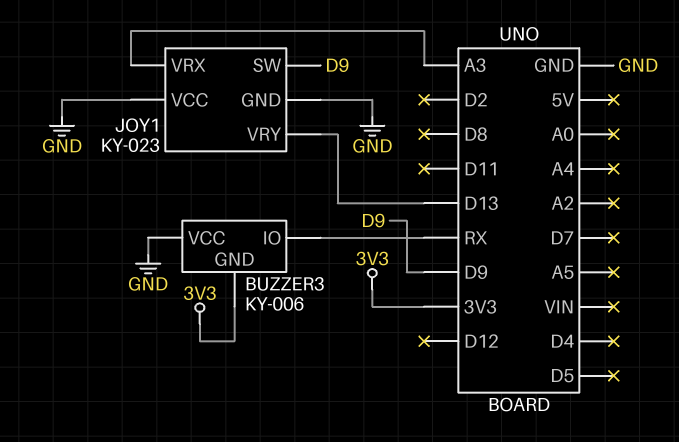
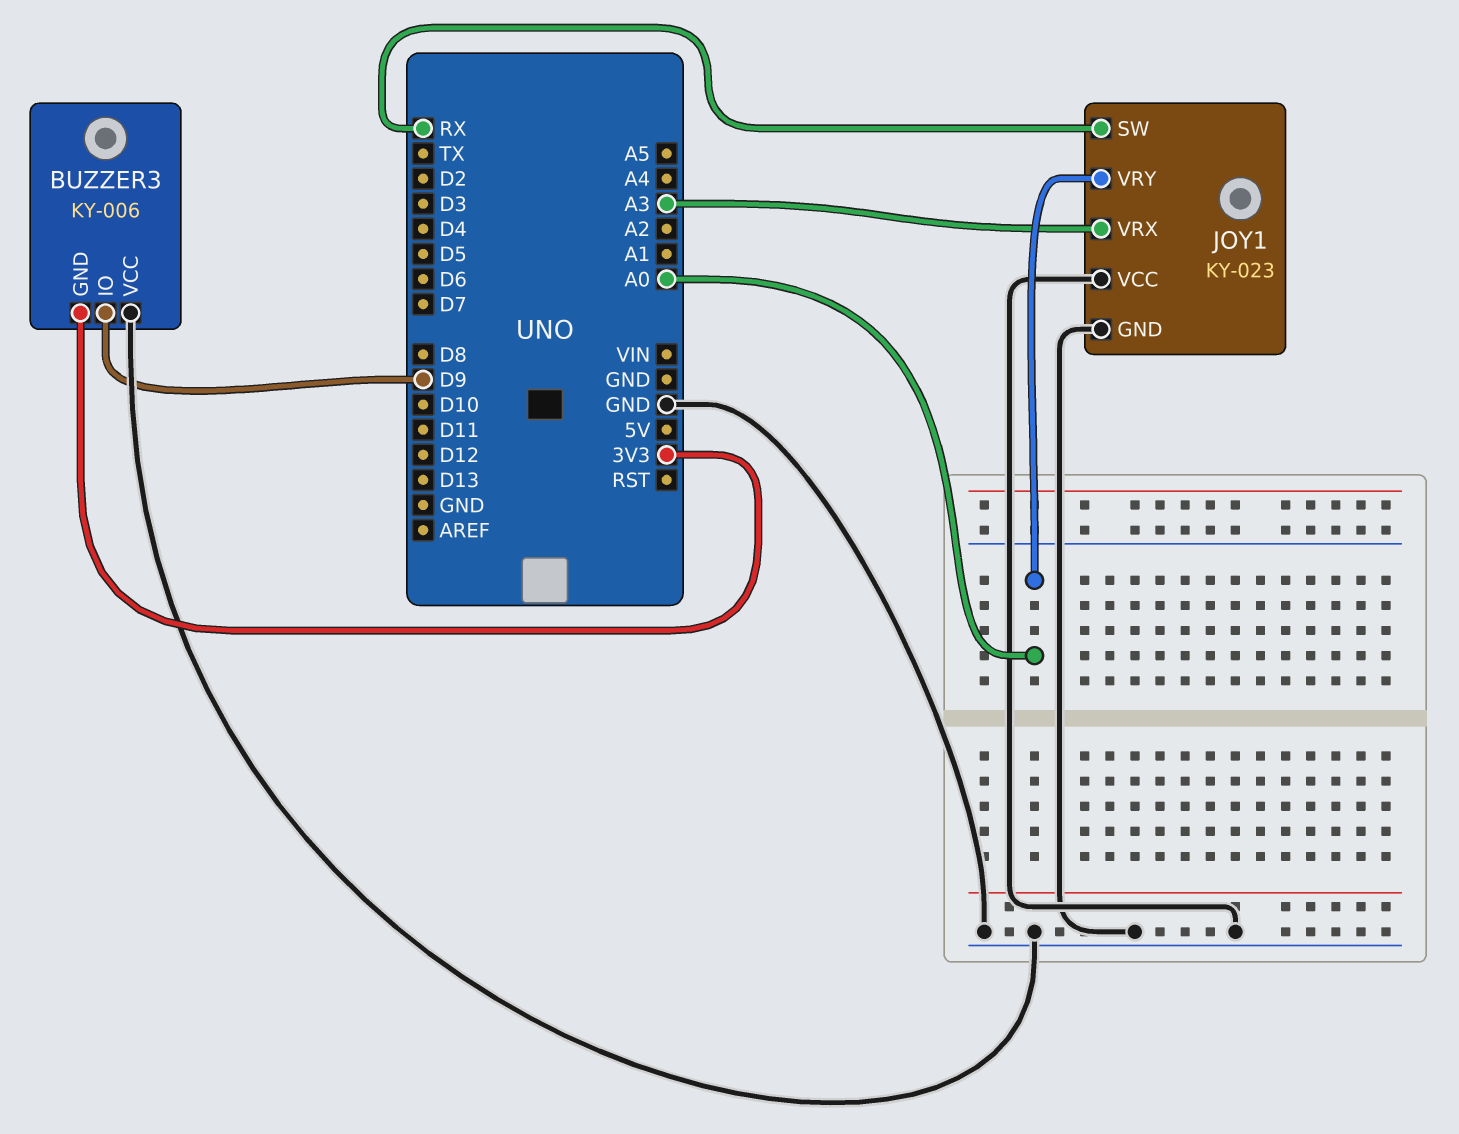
BUZZER3 pin IO: RX -> D9
JOY1 pin SW: D9 -> RX
JOY1 pin VRY: D13 -> A0

